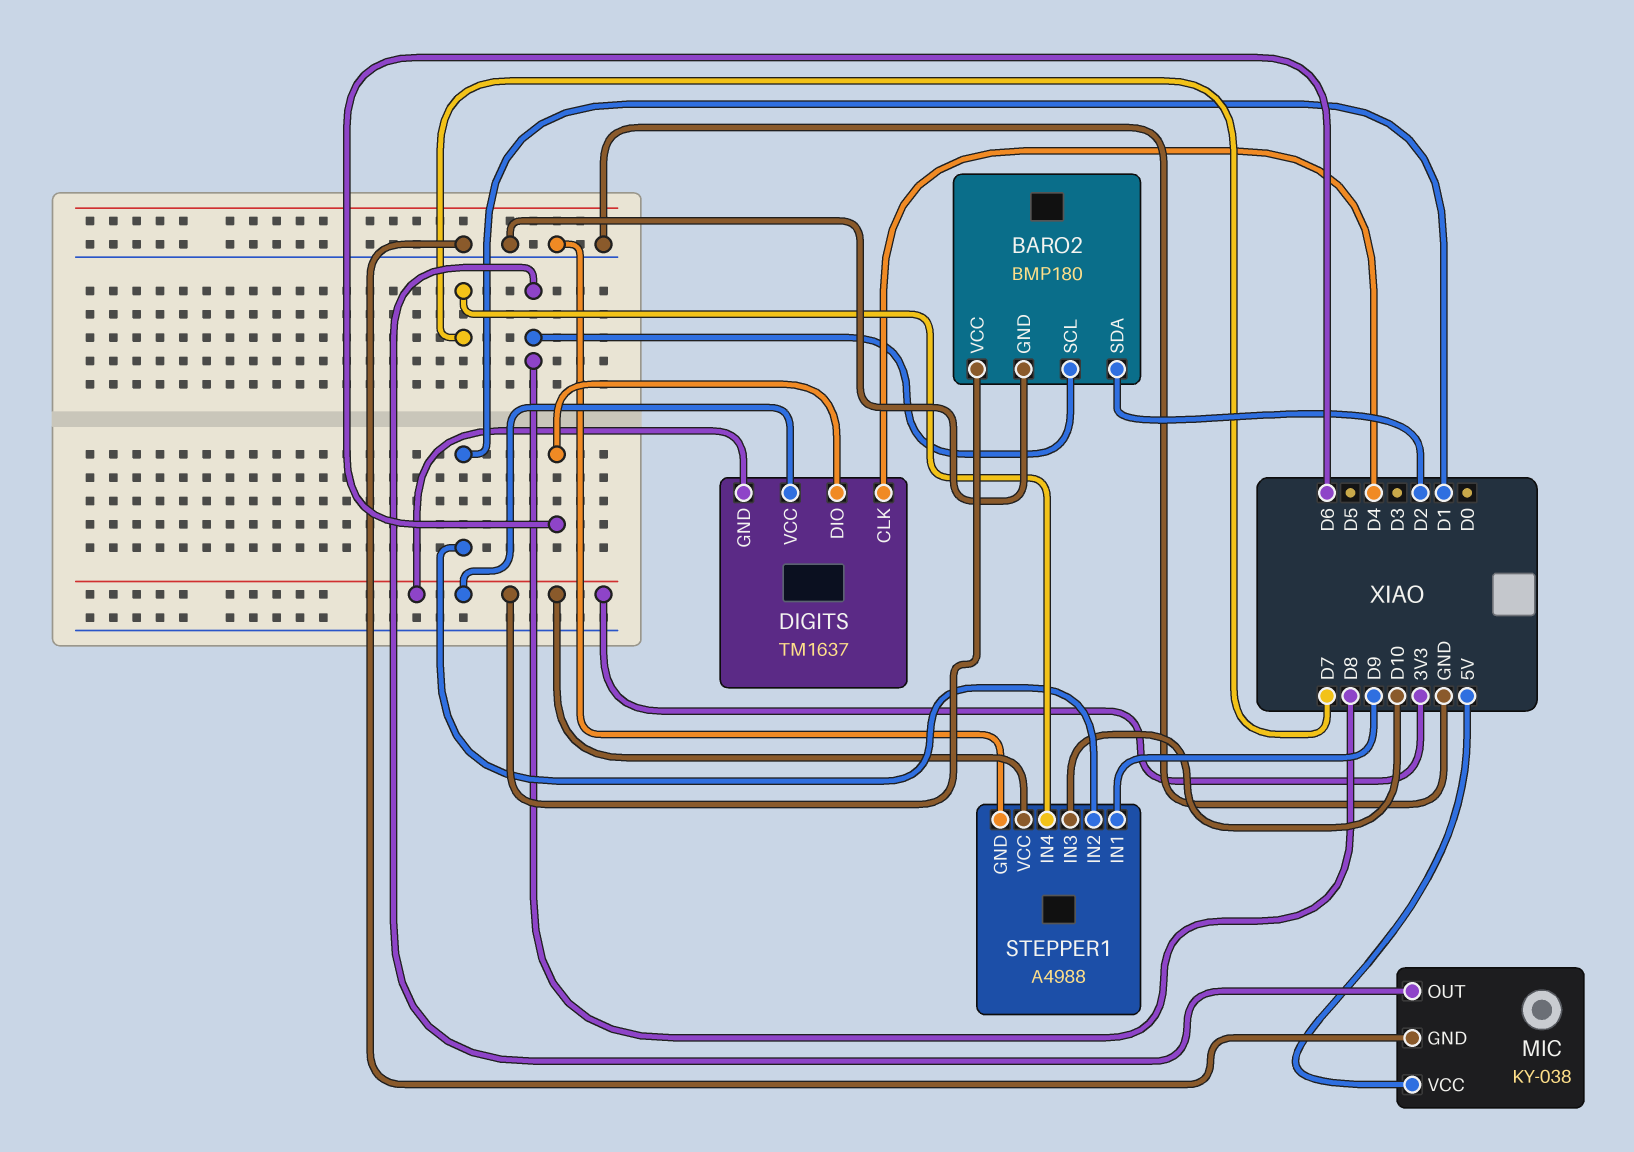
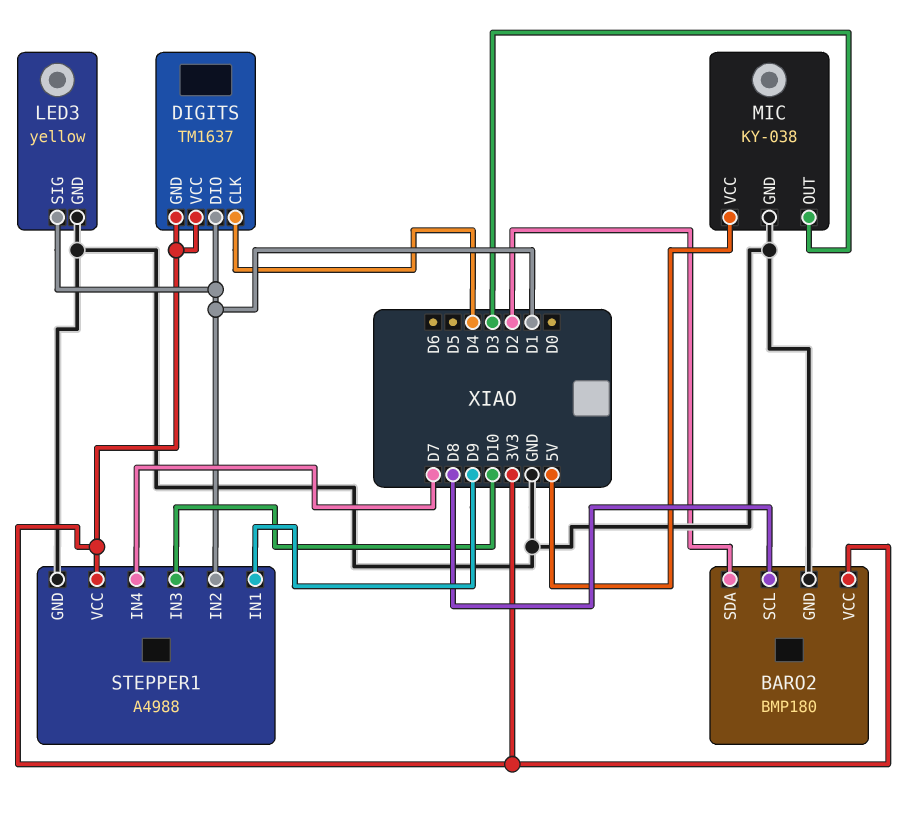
DIGITS pin DIO: D6 -> D1
LED3: none -> yellow
LED3 pin GND: none -> GND
LED3 pin SIG: none -> D1
MIC pin OUT: D8 -> D3

